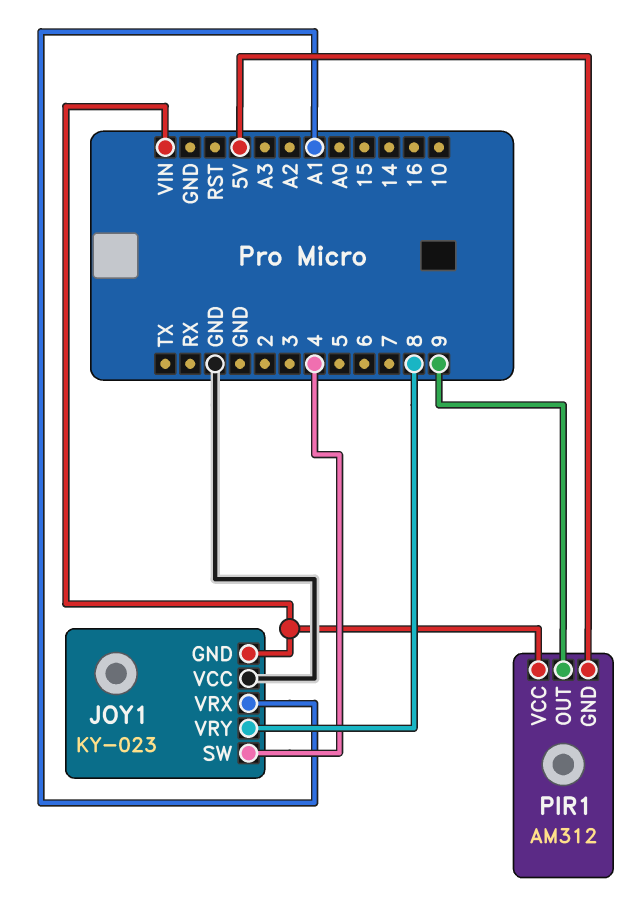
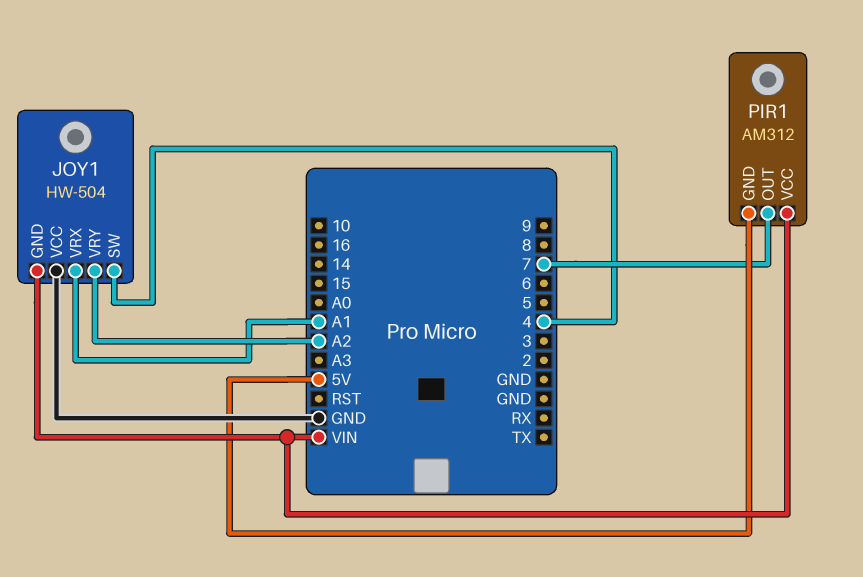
JOY1: KY-023 -> HW-504
JOY1 pin VRY: 8 -> A2
PIR1 pin OUT: 9 -> 7

